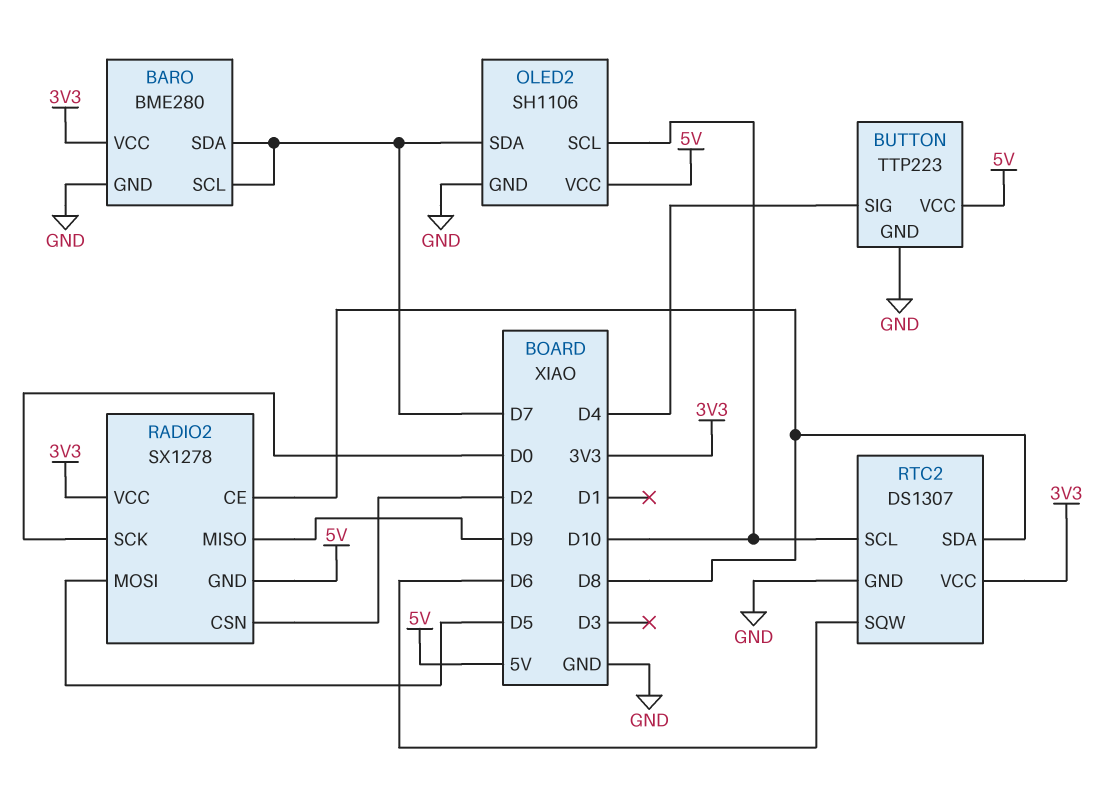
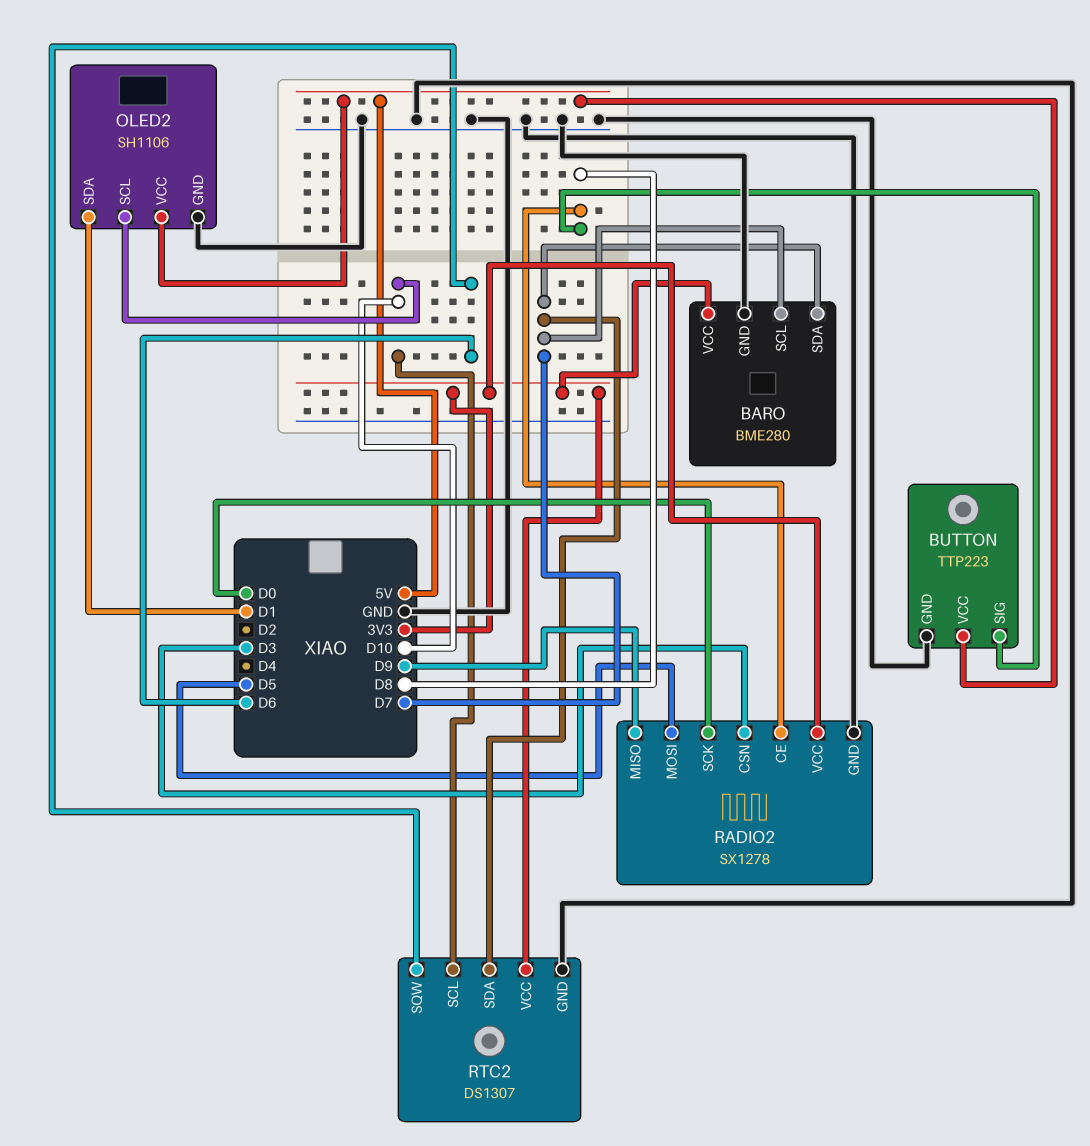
BUTTON pin SIG: D4 -> D8
OLED2 pin SDA: D7 -> D1
RADIO2 pin CSN: D2 -> D3
RADIO2 pin GND: 5V -> GND
RTC2 pin SDA: D8 -> D7

